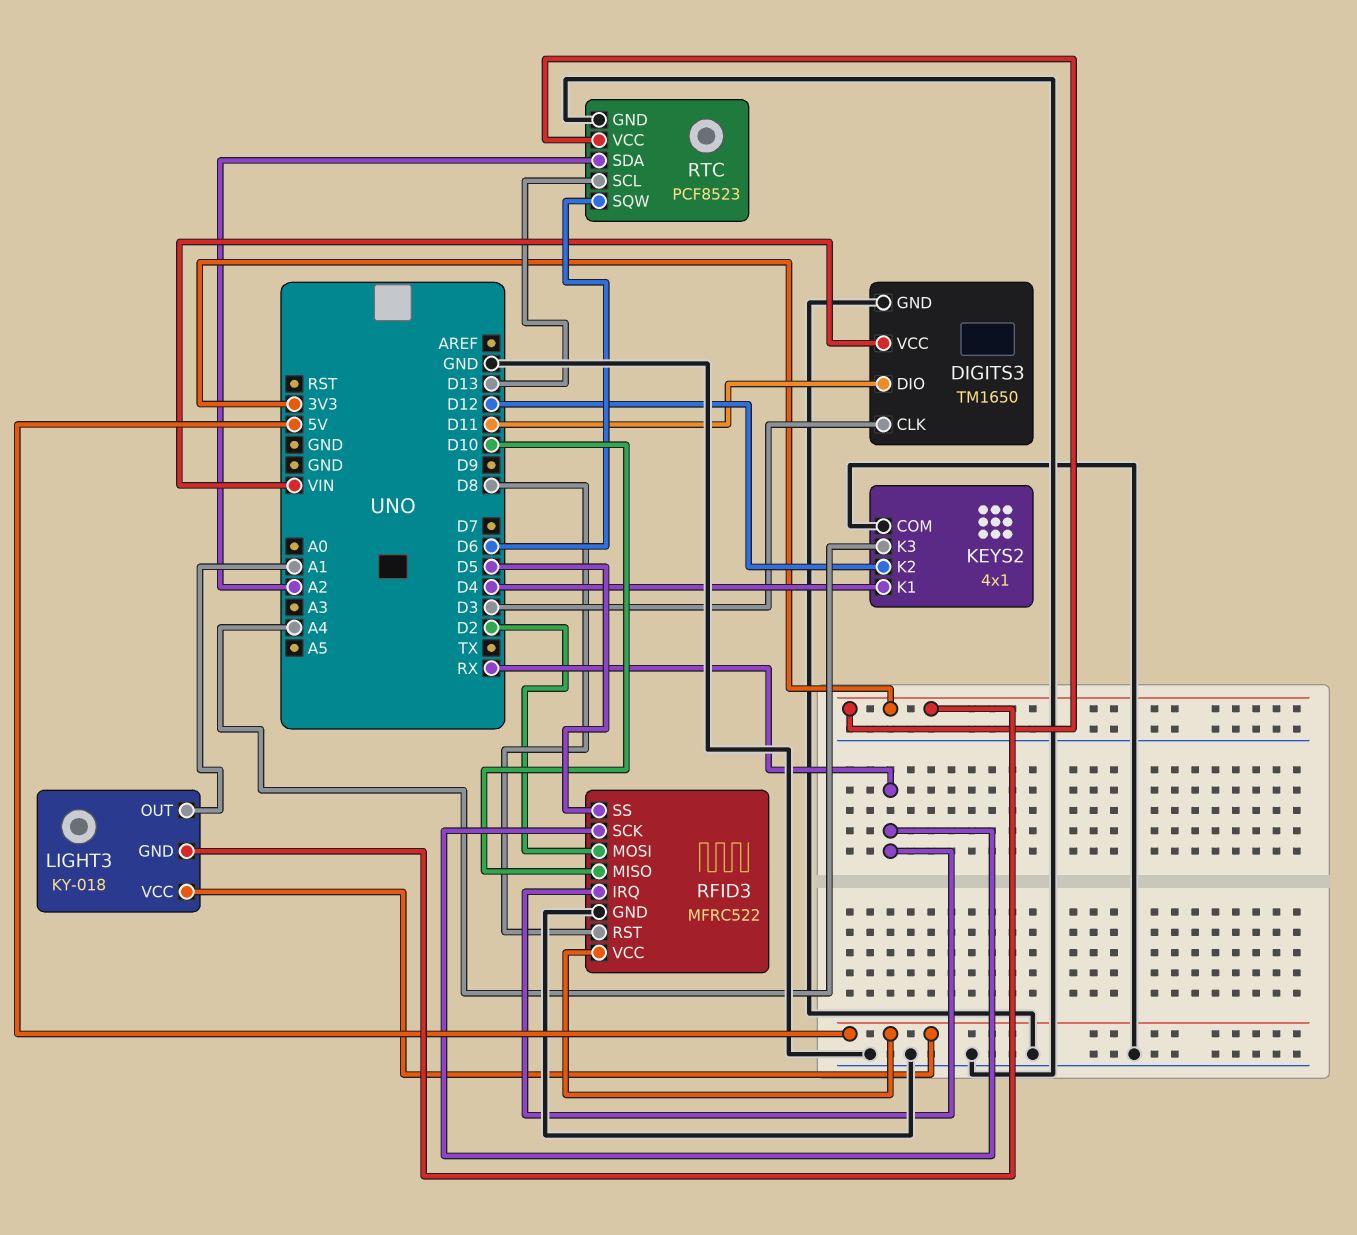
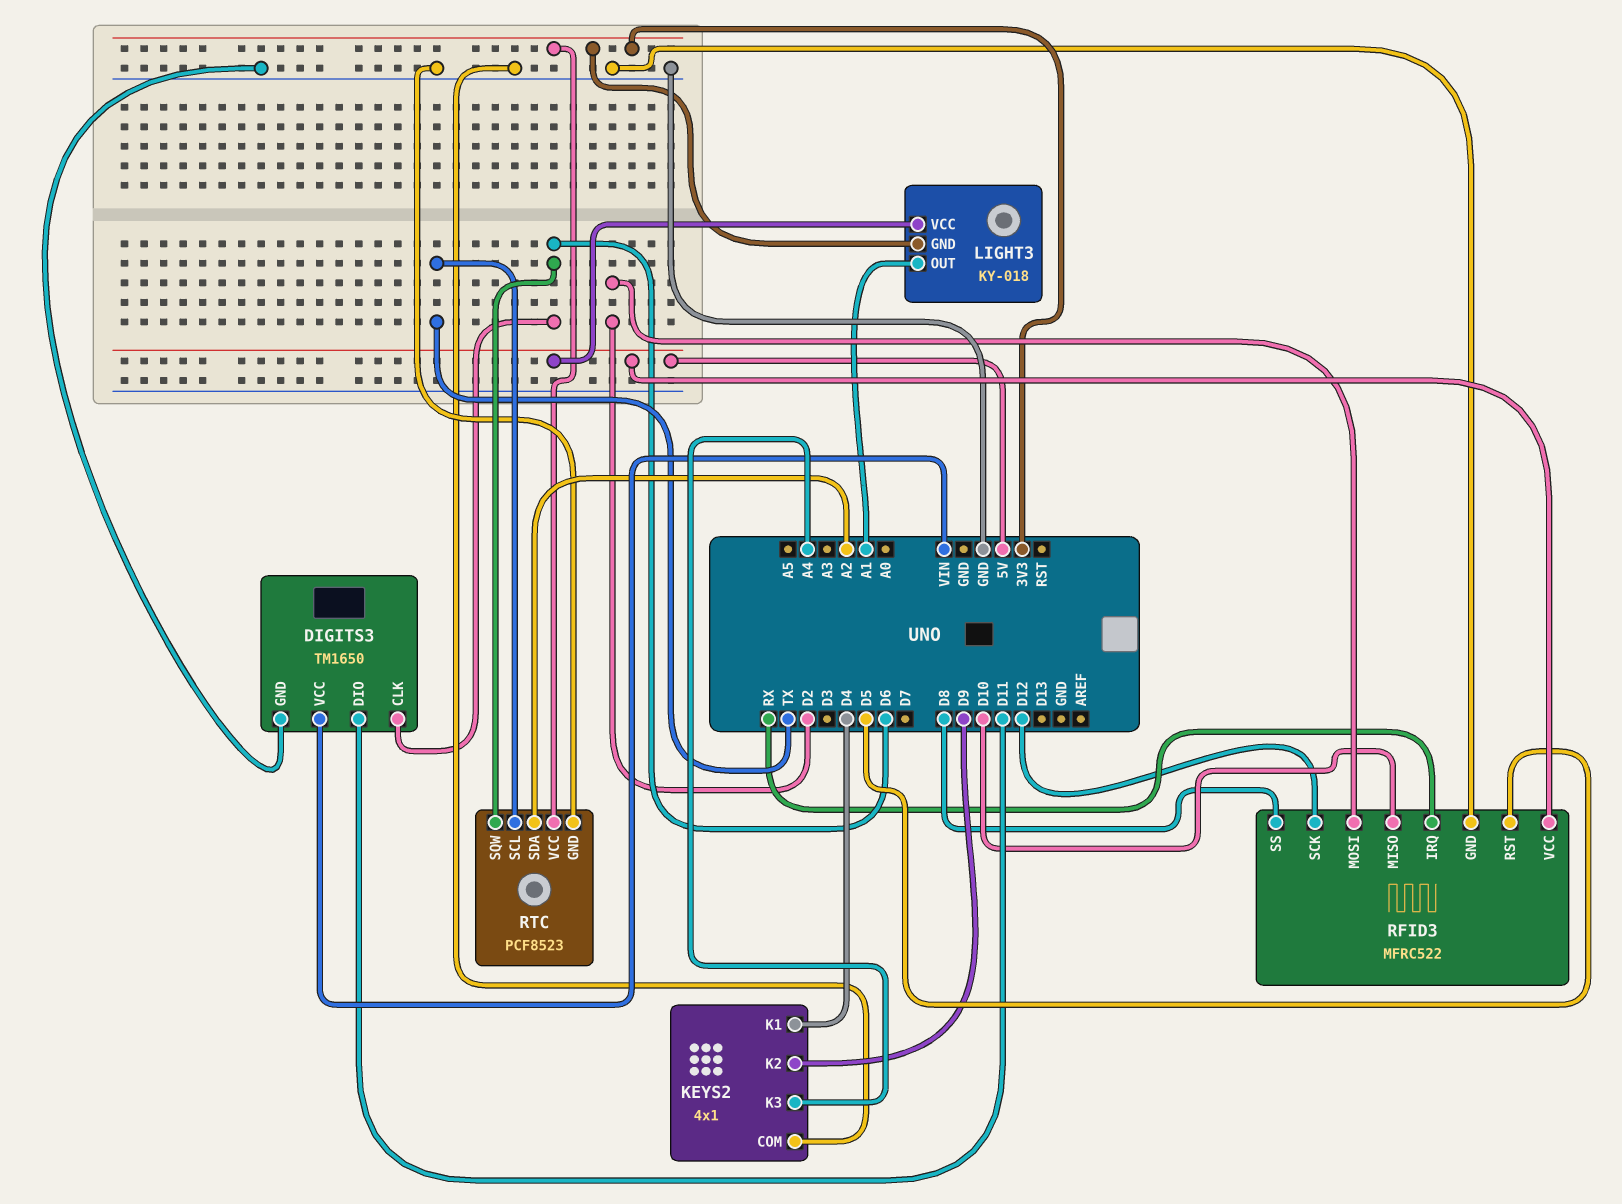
DIGITS3 pin CLK: D3 -> D6
KEYS2 pin K2: D12 -> D9
RFID3 pin RST: D8 -> D5
RFID3 pin SCK: RX -> D12
RFID3 pin SS: D5 -> D8
RTC pin SCL: D13 -> TX

